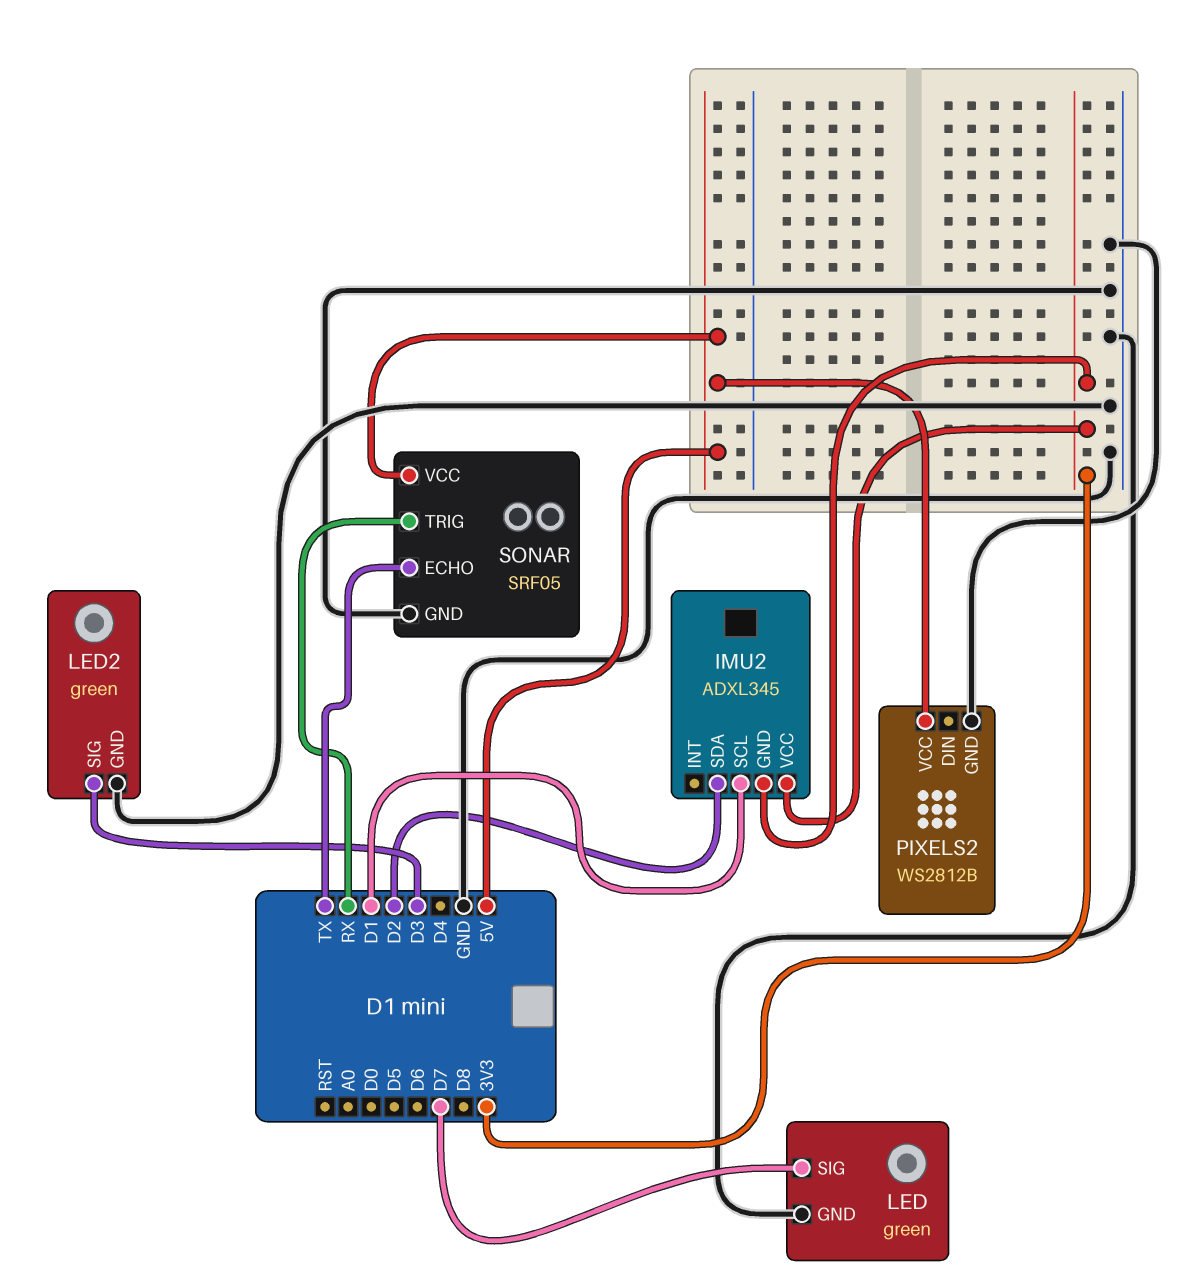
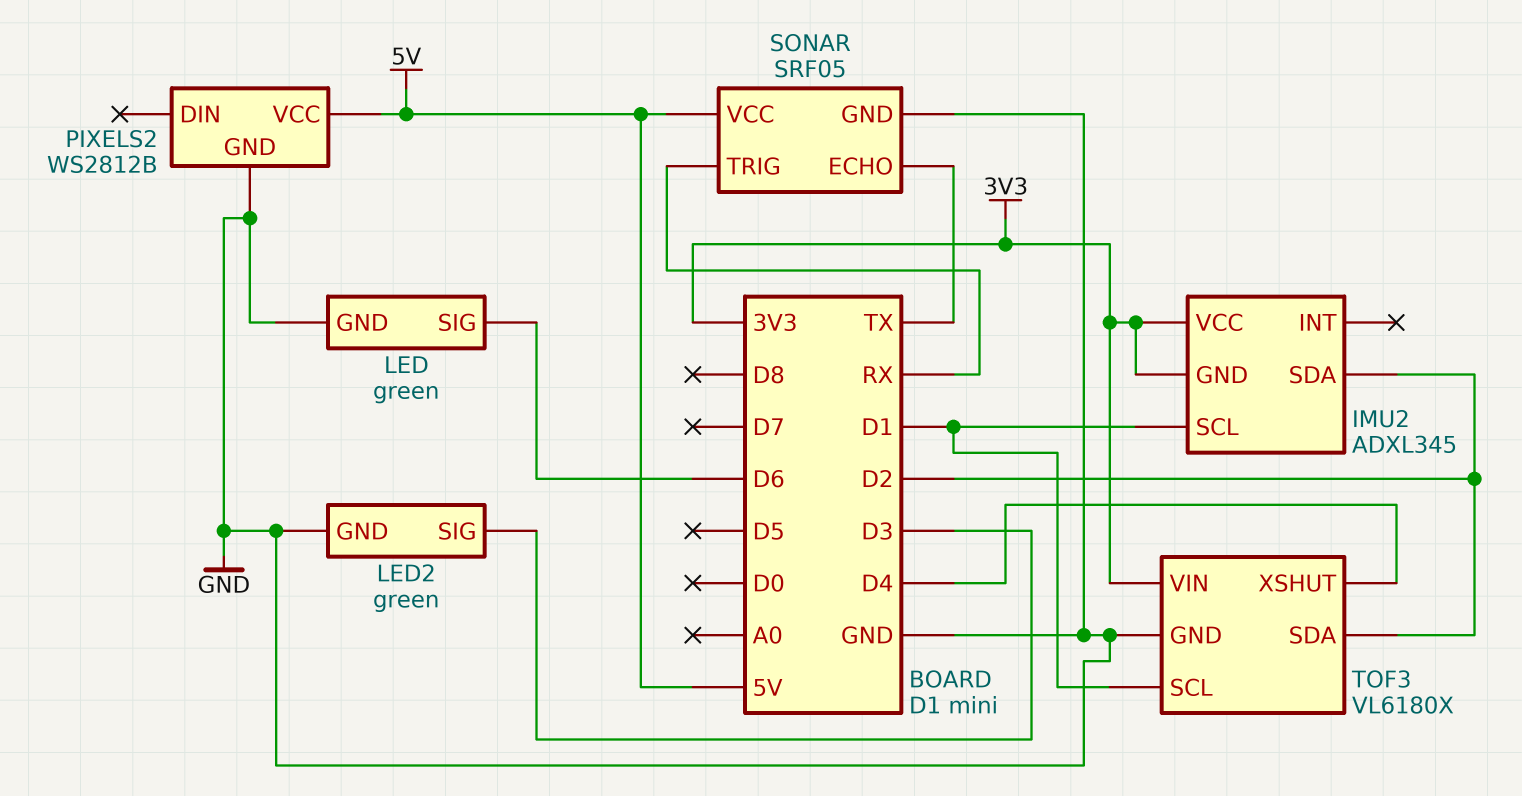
LED pin SIG: D7 -> D6
TOF3: none -> VL6180X
TOF3 pin GND: none -> GND
TOF3 pin SCL: none -> D1
TOF3 pin SDA: none -> D2
TOF3 pin VIN: none -> 3V3
TOF3 pin XSHUT: none -> D4

